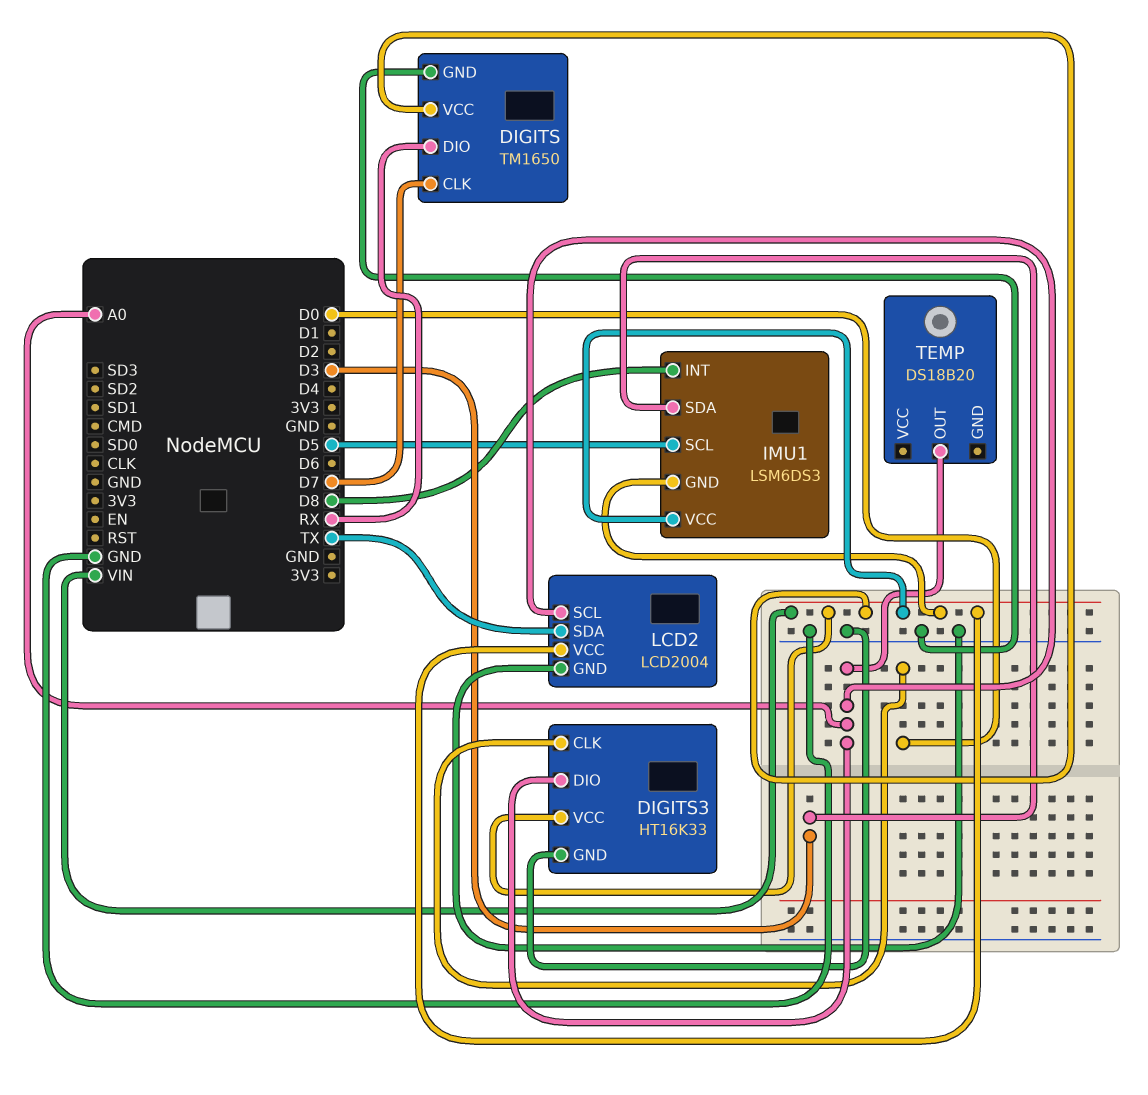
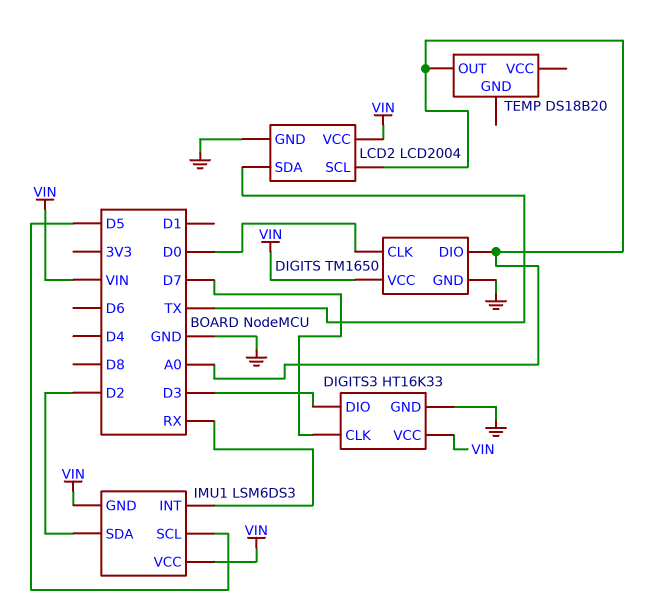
DIGITS pin CLK: D7 -> D0
DIGITS pin DIO: RX -> A0
DIGITS3 pin CLK: D0 -> D7
DIGITS3 pin DIO: A0 -> D3
IMU1 pin INT: D8 -> RX
IMU1 pin SDA: D3 -> D2

